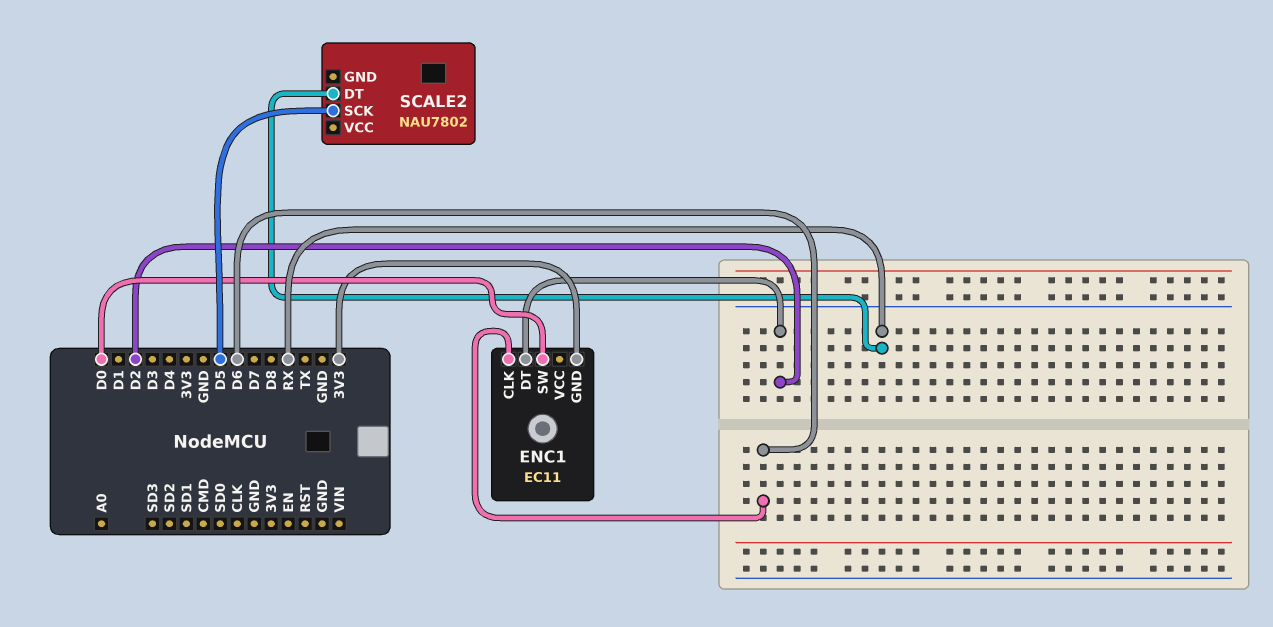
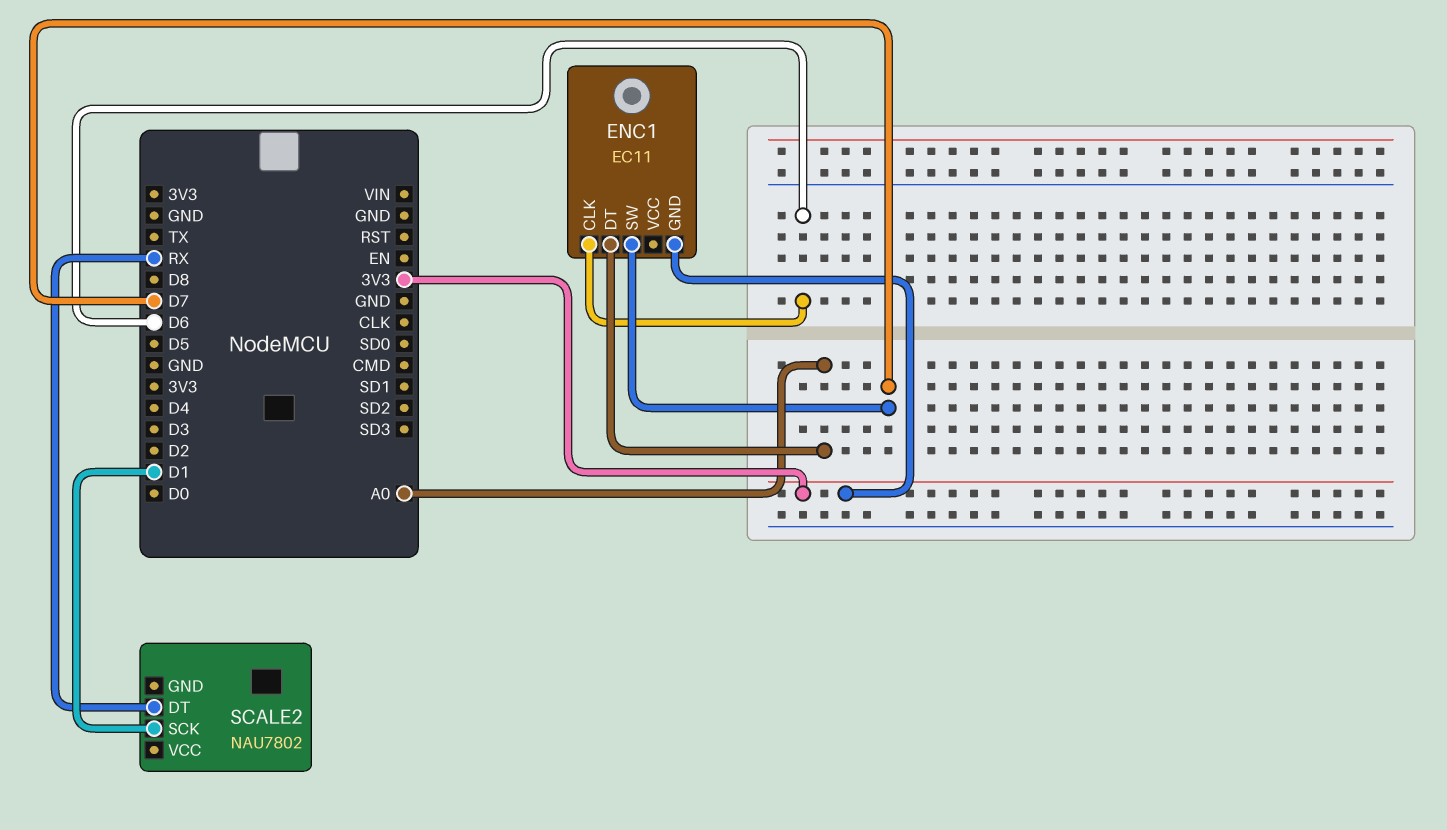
ENC1 pin DT: D2 -> A0
ENC1 pin SW: D0 -> D7
SCALE2 pin SCK: D5 -> D1

